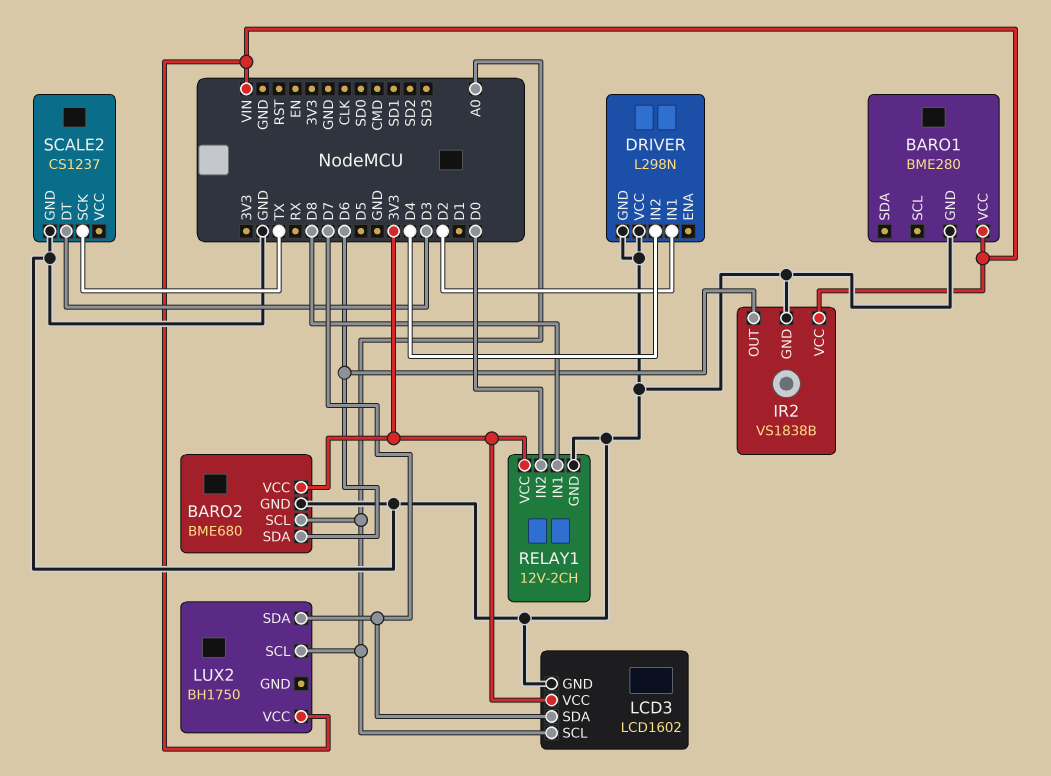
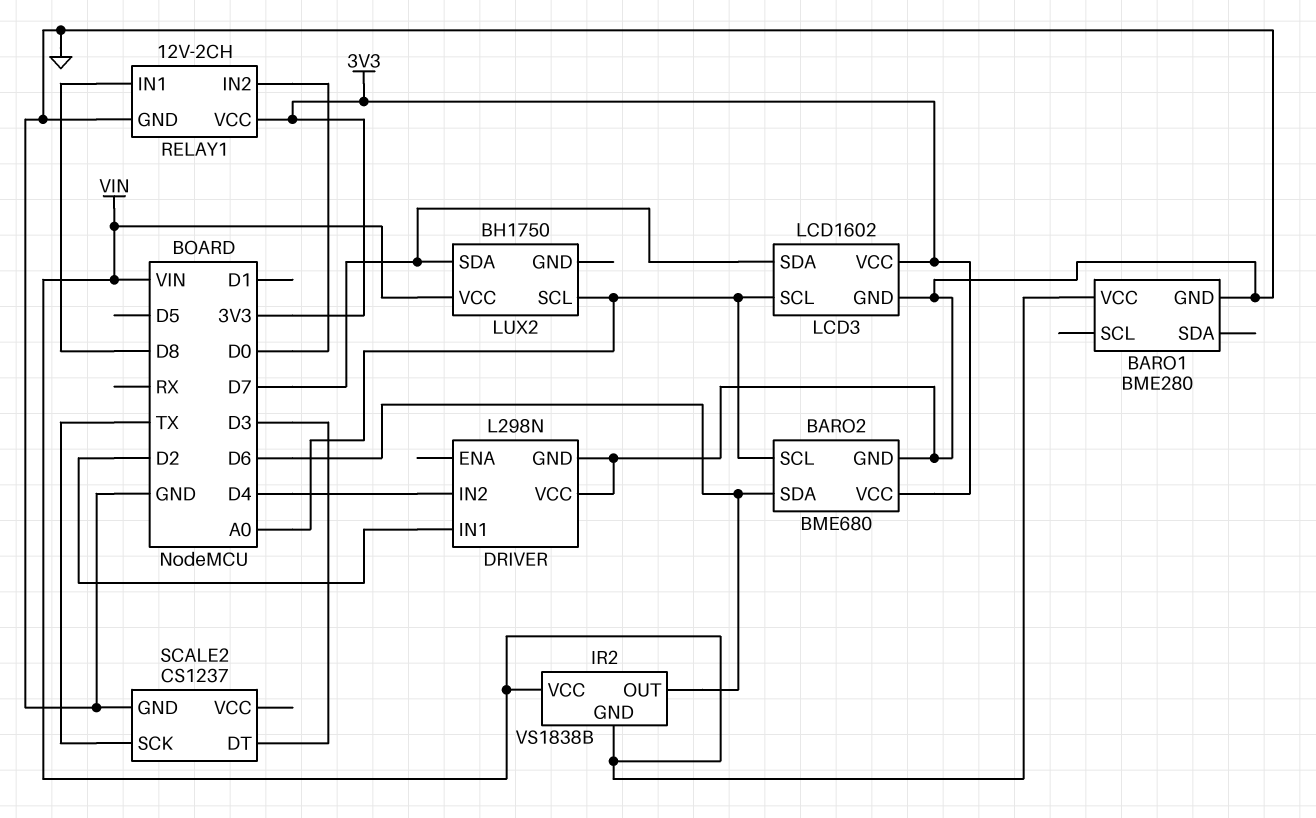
IR2 pin GND: GND -> VIN

